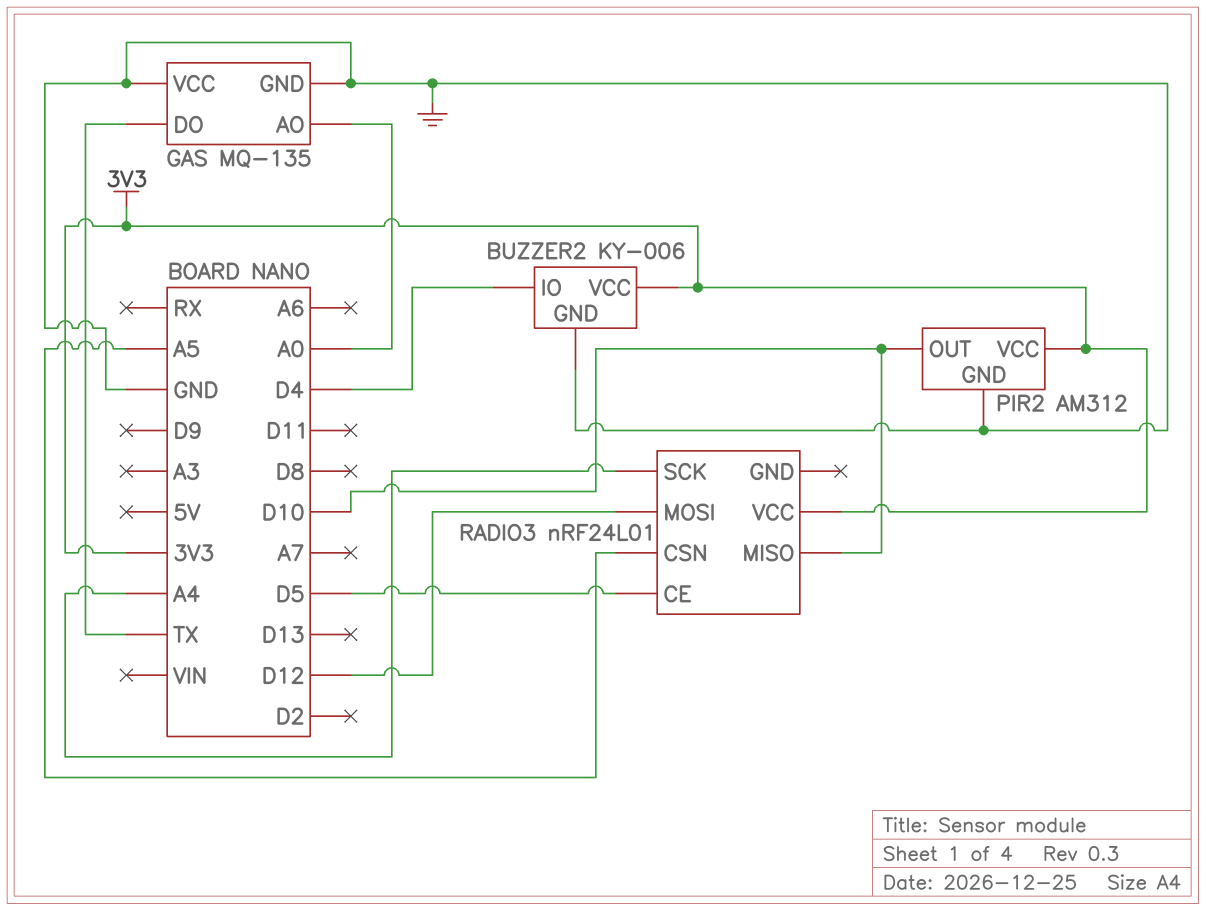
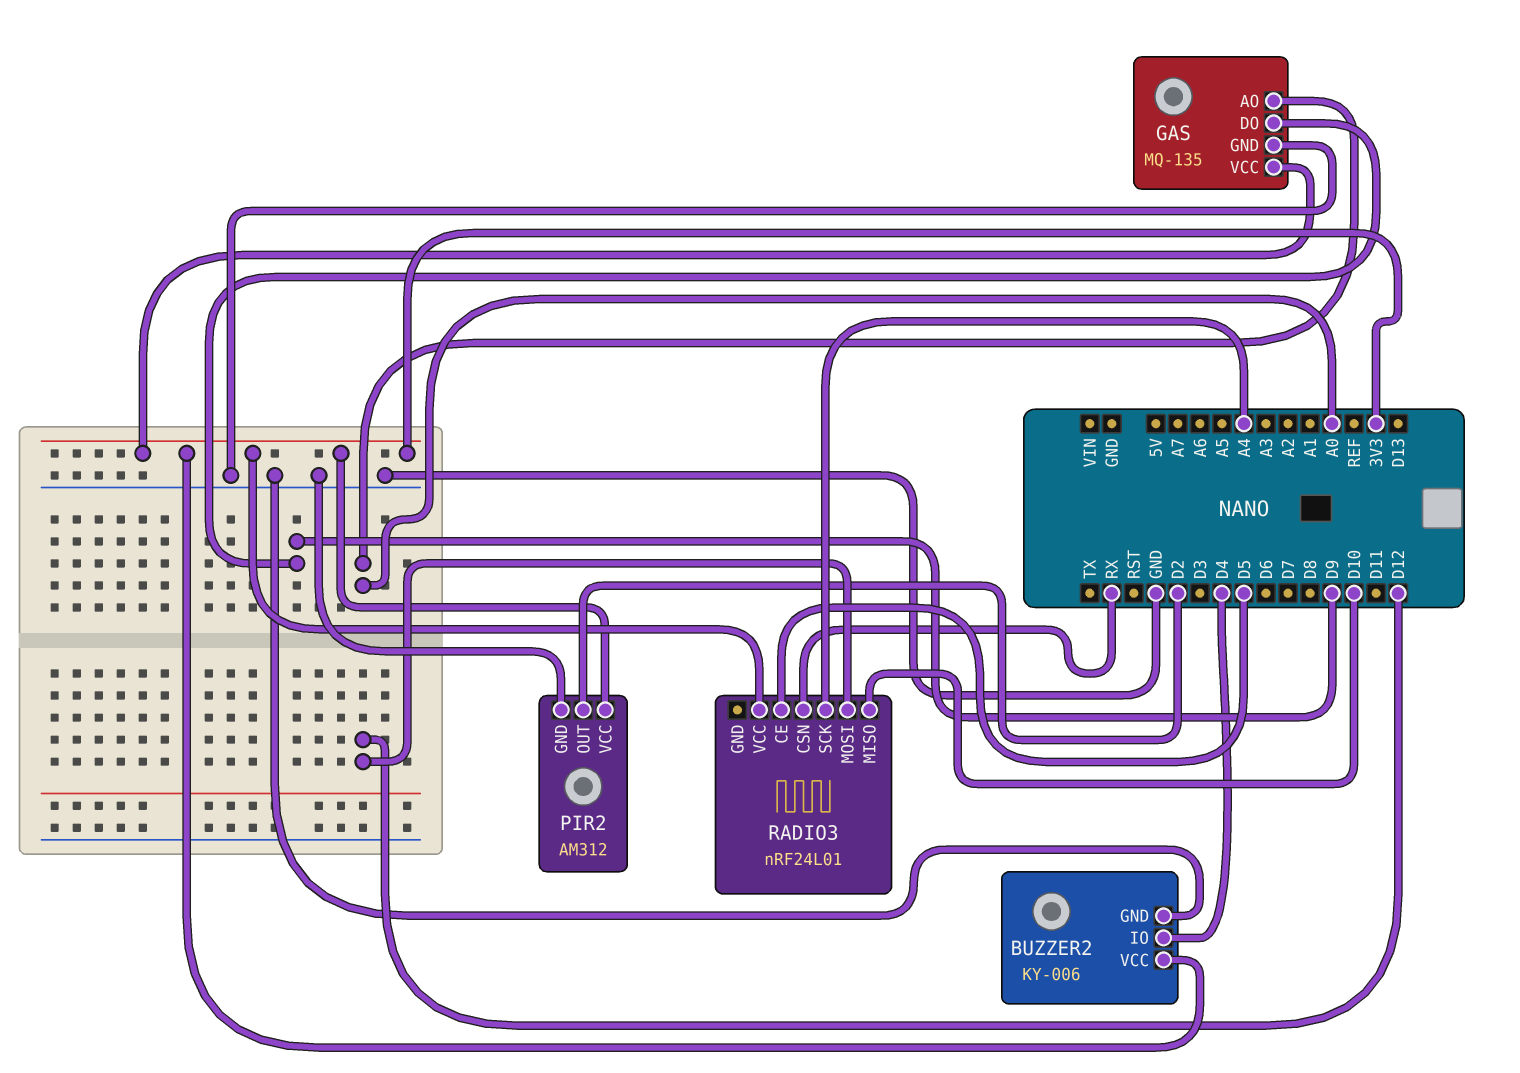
GAS pin DO: TX -> D9
GAS pin VCC: GND -> 3V3
PIR2 pin OUT: D10 -> D2
RADIO3 pin CSN: A5 -> RX

